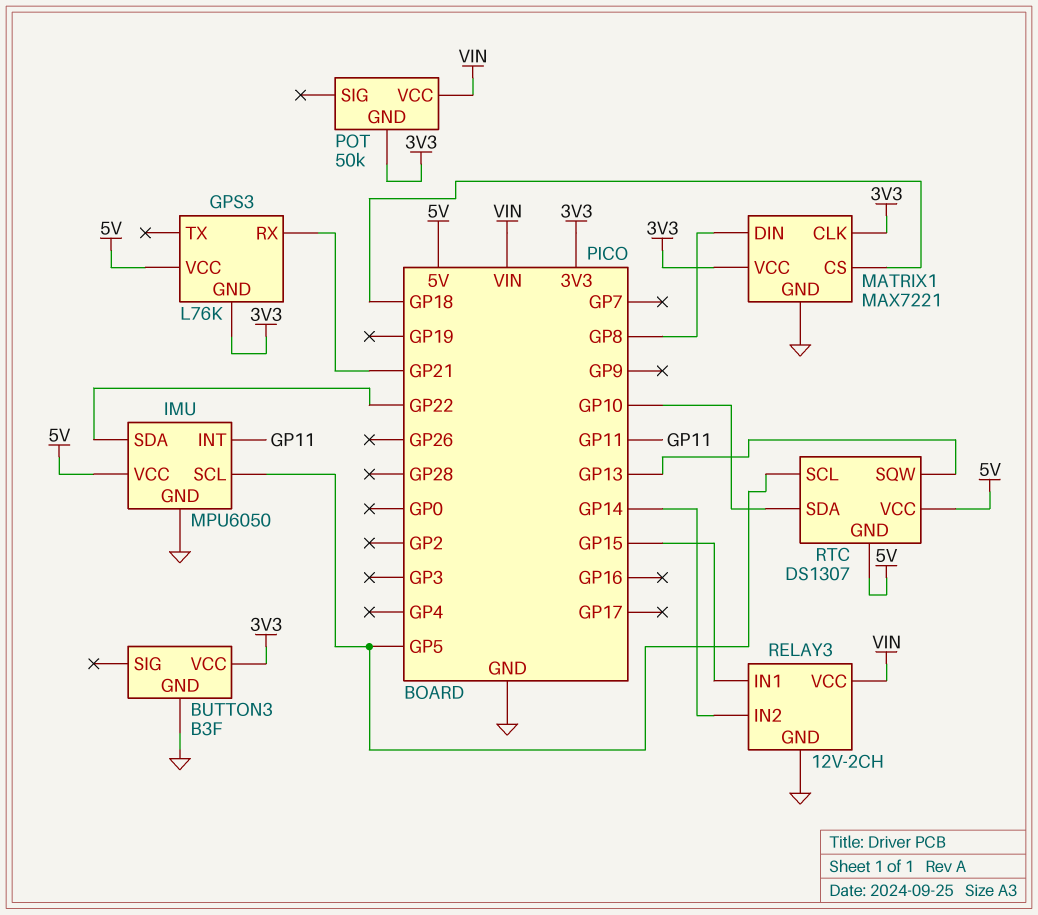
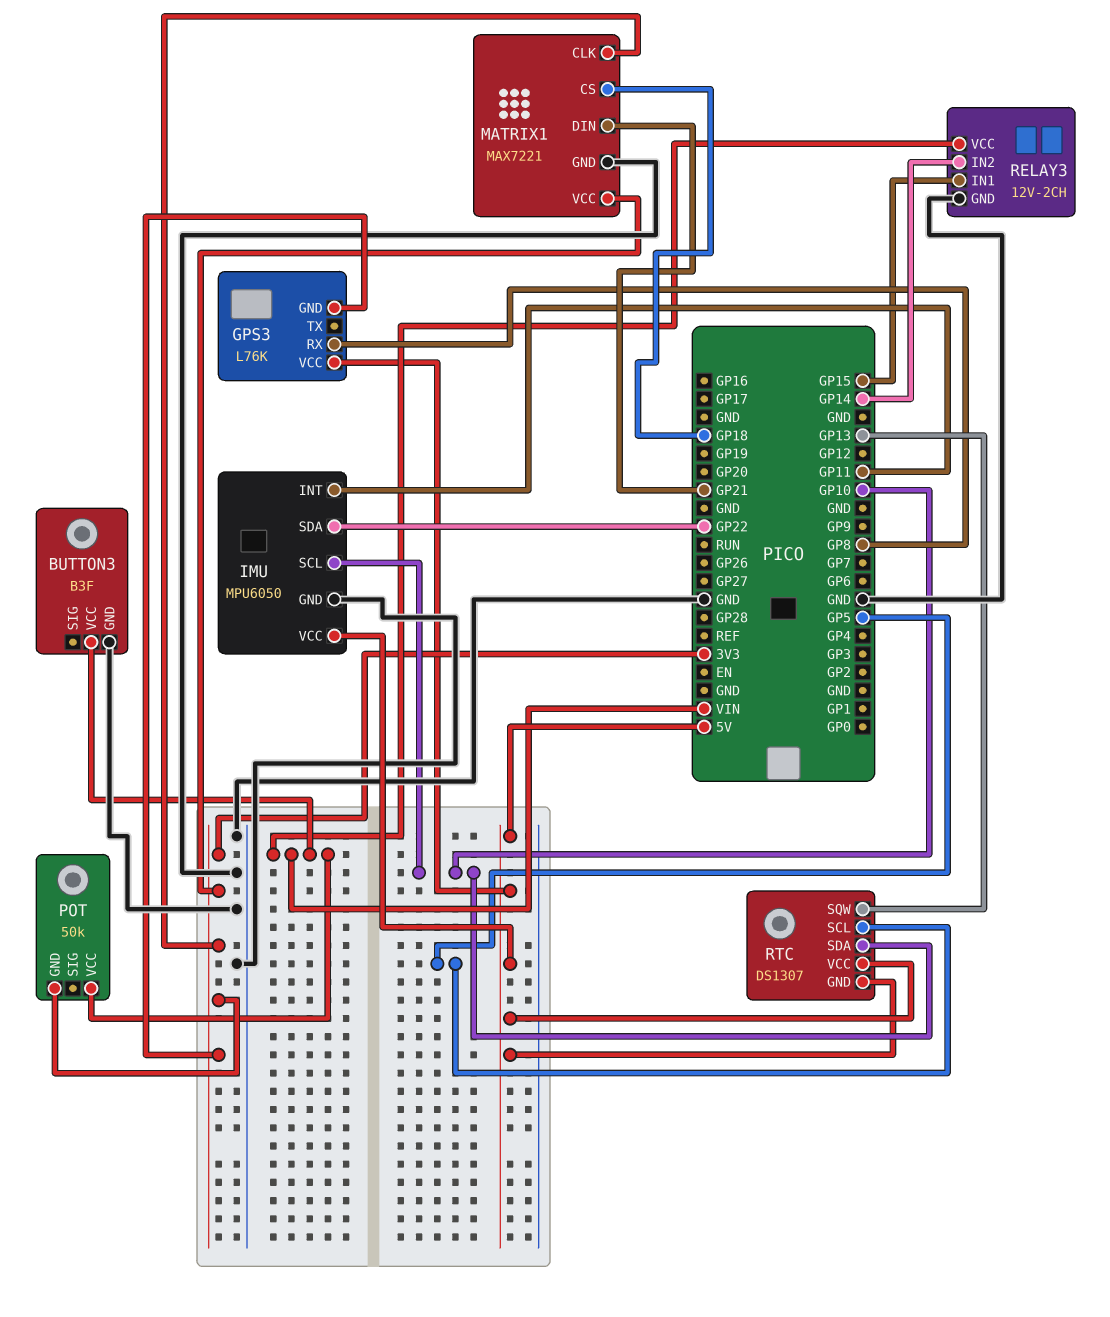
BUTTON3 pin VCC: 3V3 -> VIN
GPS3 pin RX: GP21 -> GP8
IMU pin SCL: GP5 -> GP10
MATRIX1 pin DIN: GP8 -> GP21

